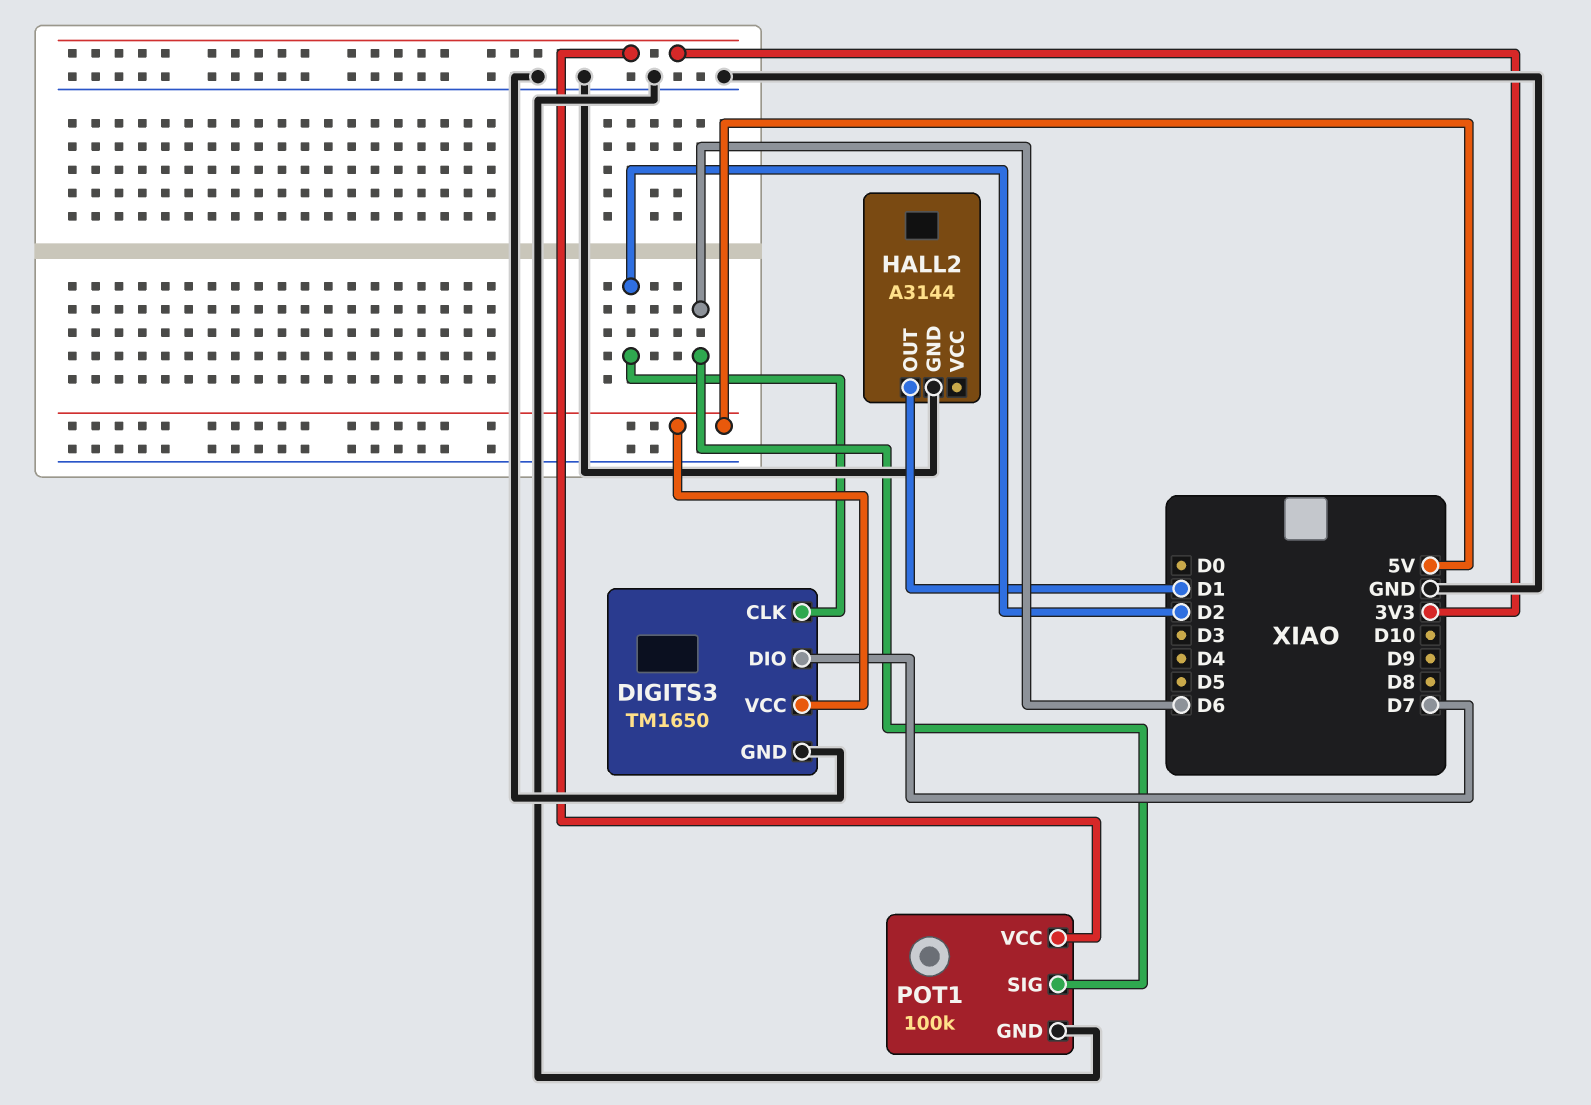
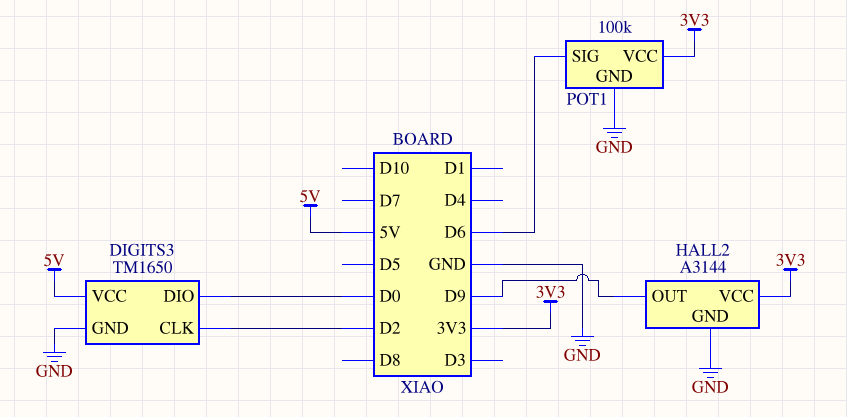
DIGITS3 pin DIO: D7 -> D0
HALL2 pin OUT: D1 -> D9
HALL2 pin VCC: none -> 3V3

